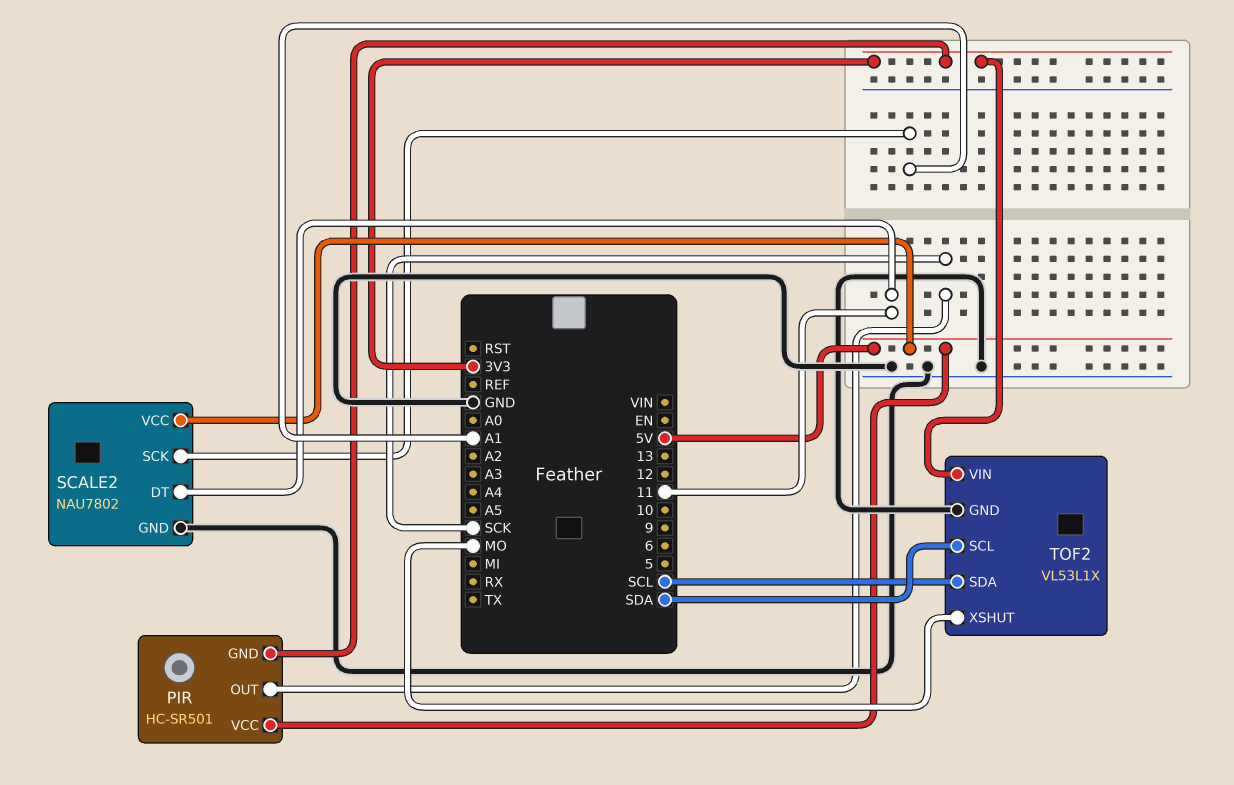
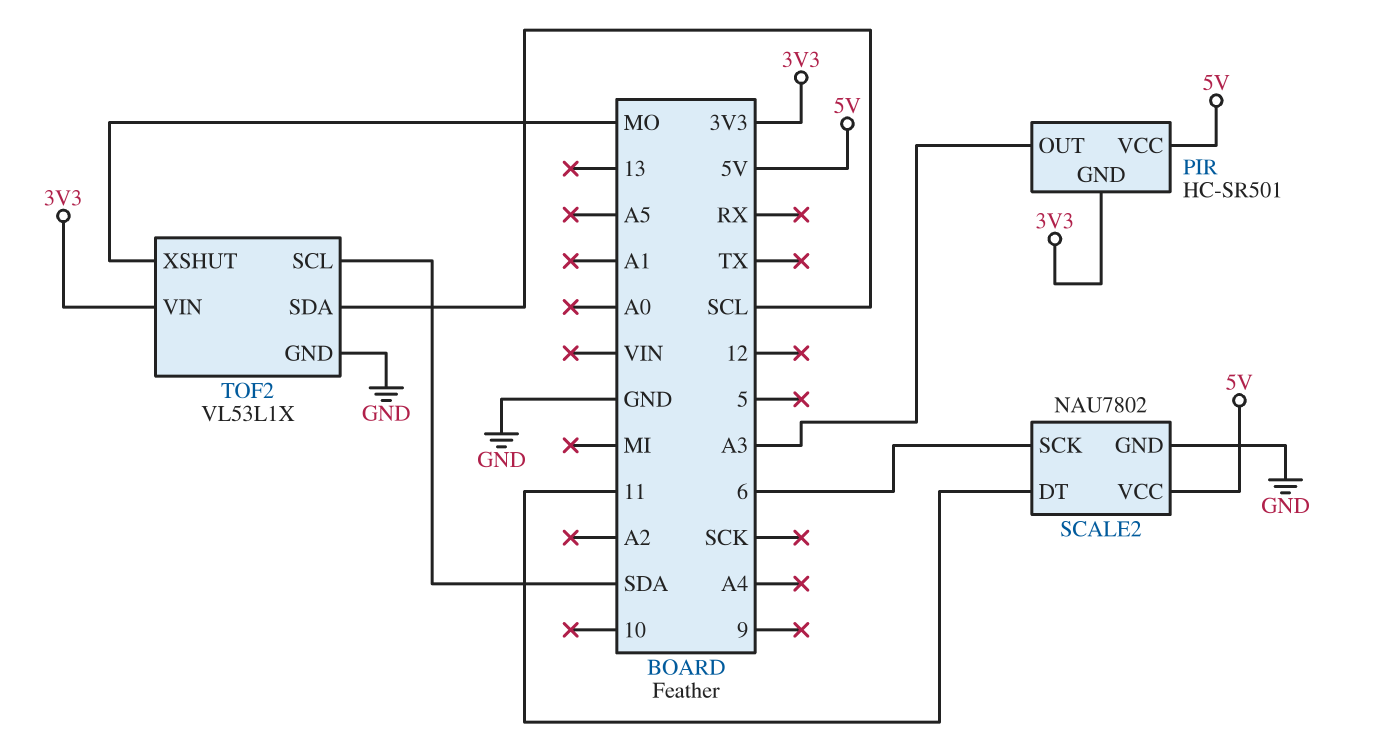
PIR pin OUT: SCK -> A3
SCALE2 pin SCK: A1 -> 6

